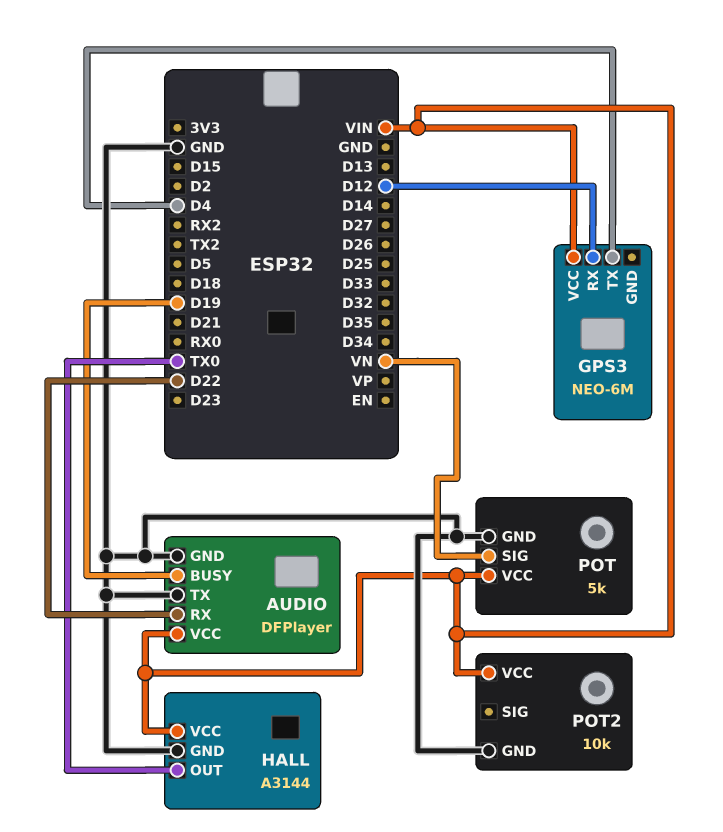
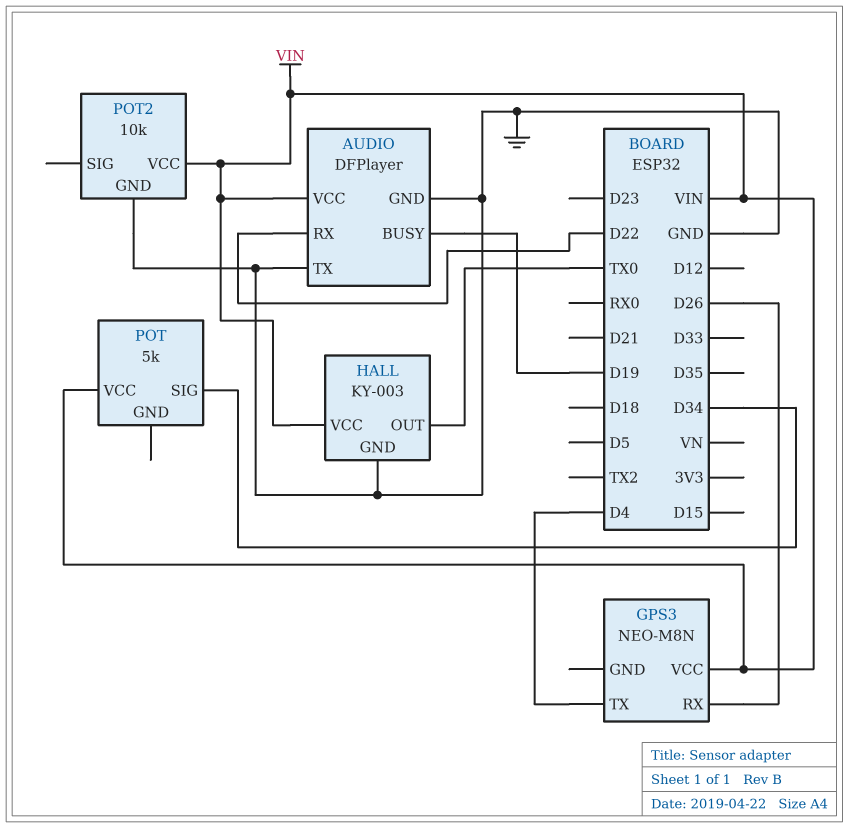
GPS3: NEO-6M -> NEO-M8N
GPS3 pin RX: D12 -> D26
HALL: A3144 -> KY-003
POT pin GND: GND -> none
POT pin SIG: VN -> D34

